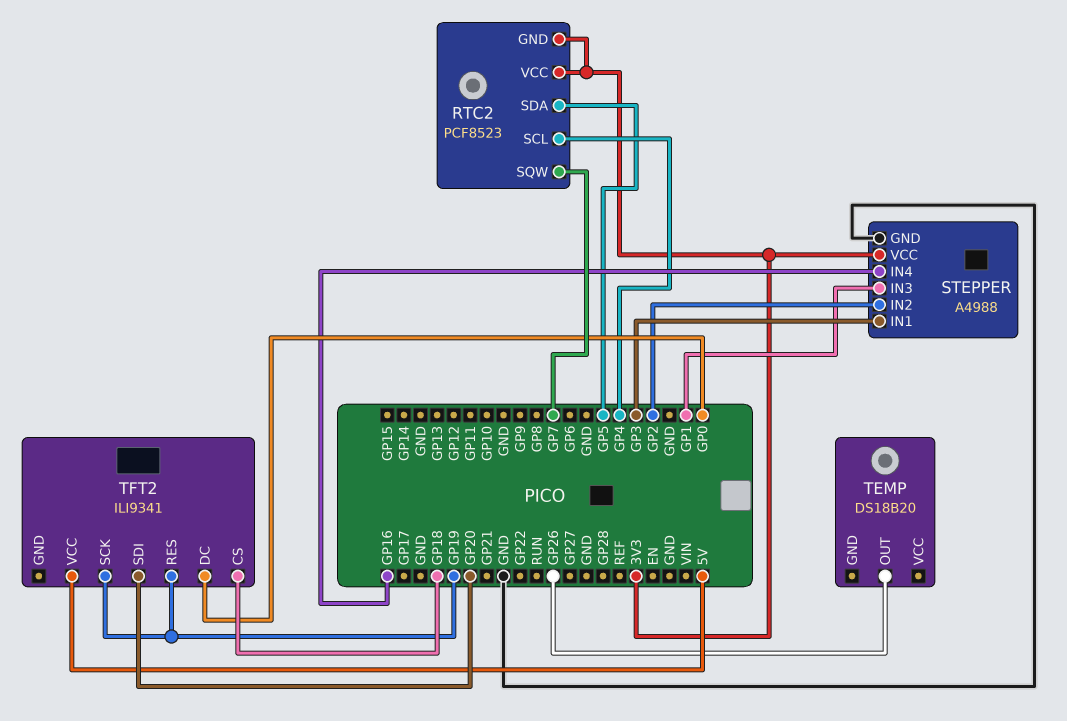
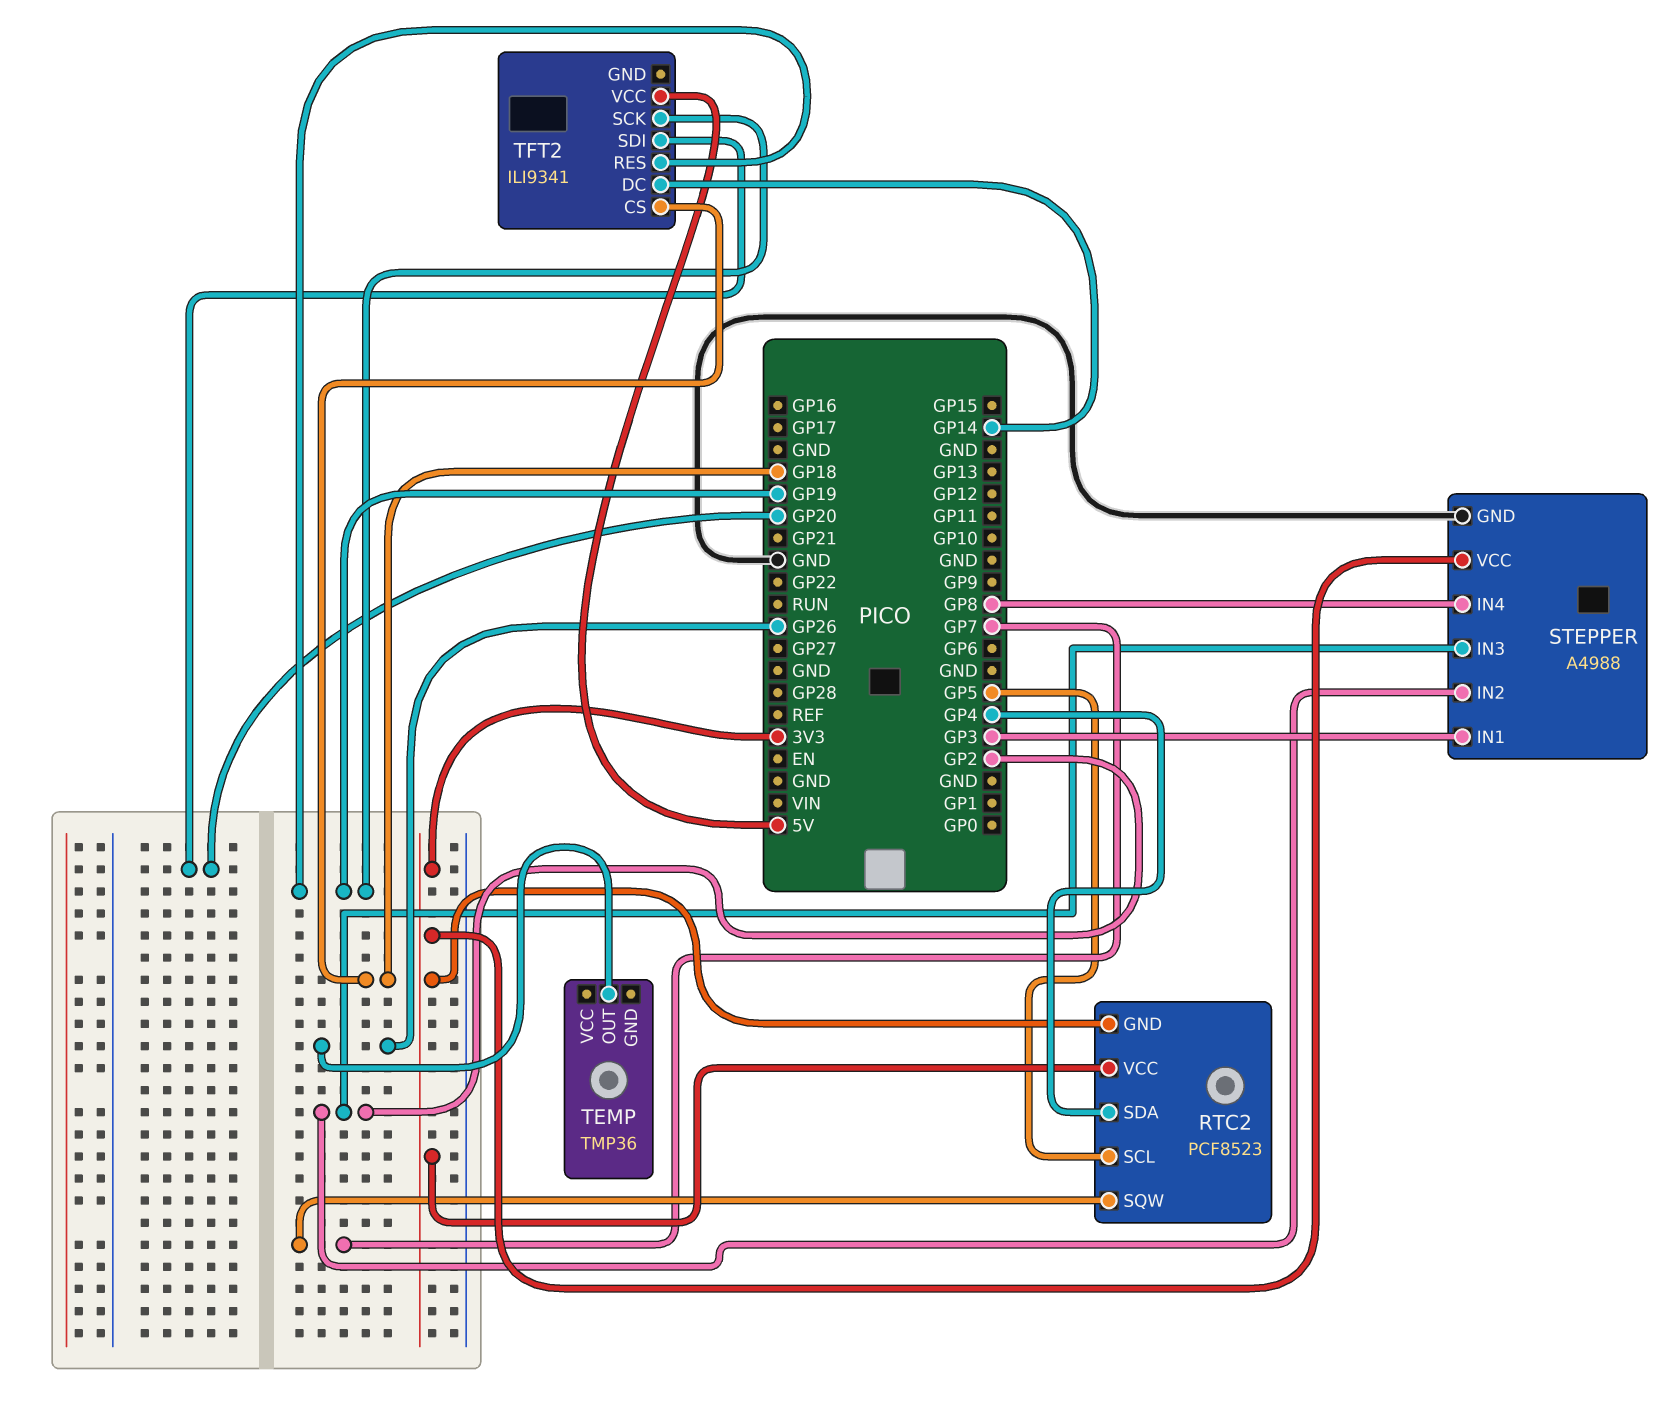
RTC2 pin SCL: GP4 -> GP5
RTC2 pin SDA: GP5 -> GP4
STEPPER pin IN3: GP1 -> GP2
STEPPER pin IN4: GP16 -> GP8
TEMP: DS18B20 -> TMP36
TFT2 pin DC: GP0 -> GP14

